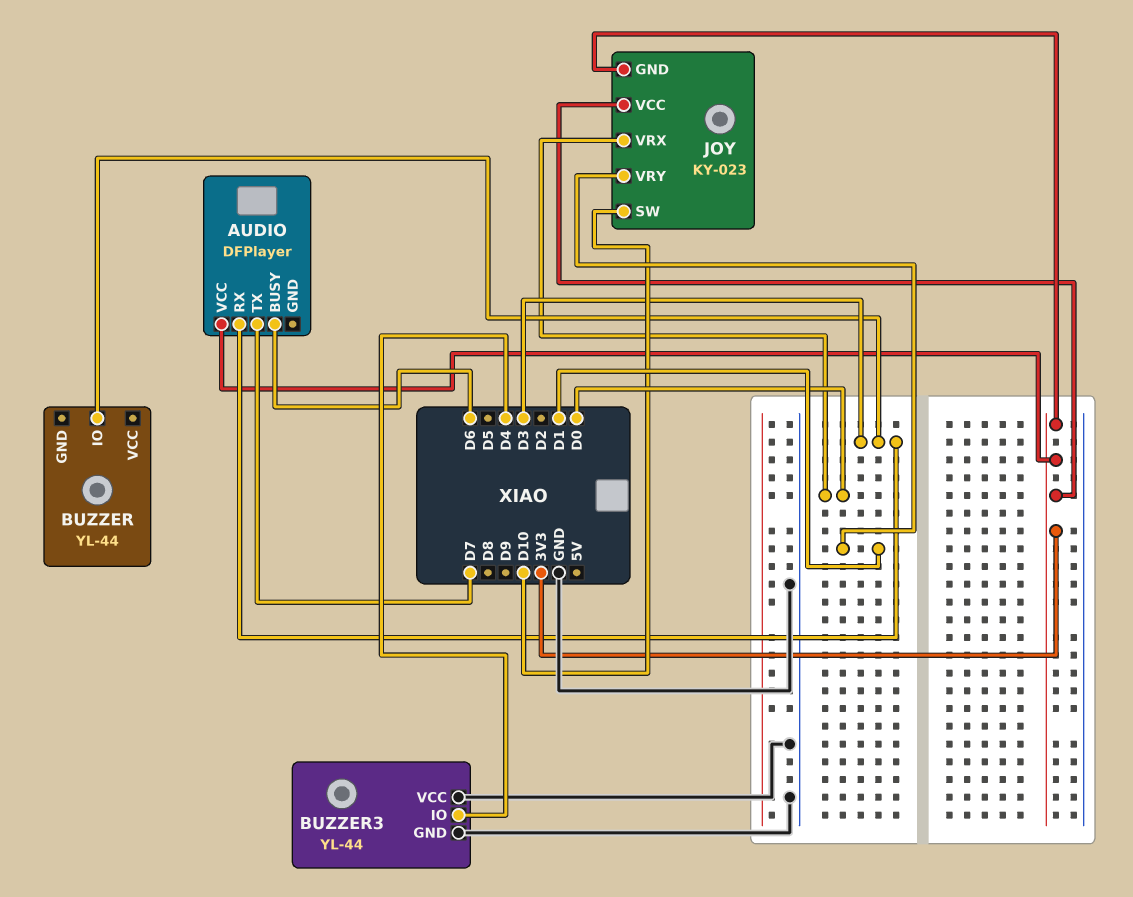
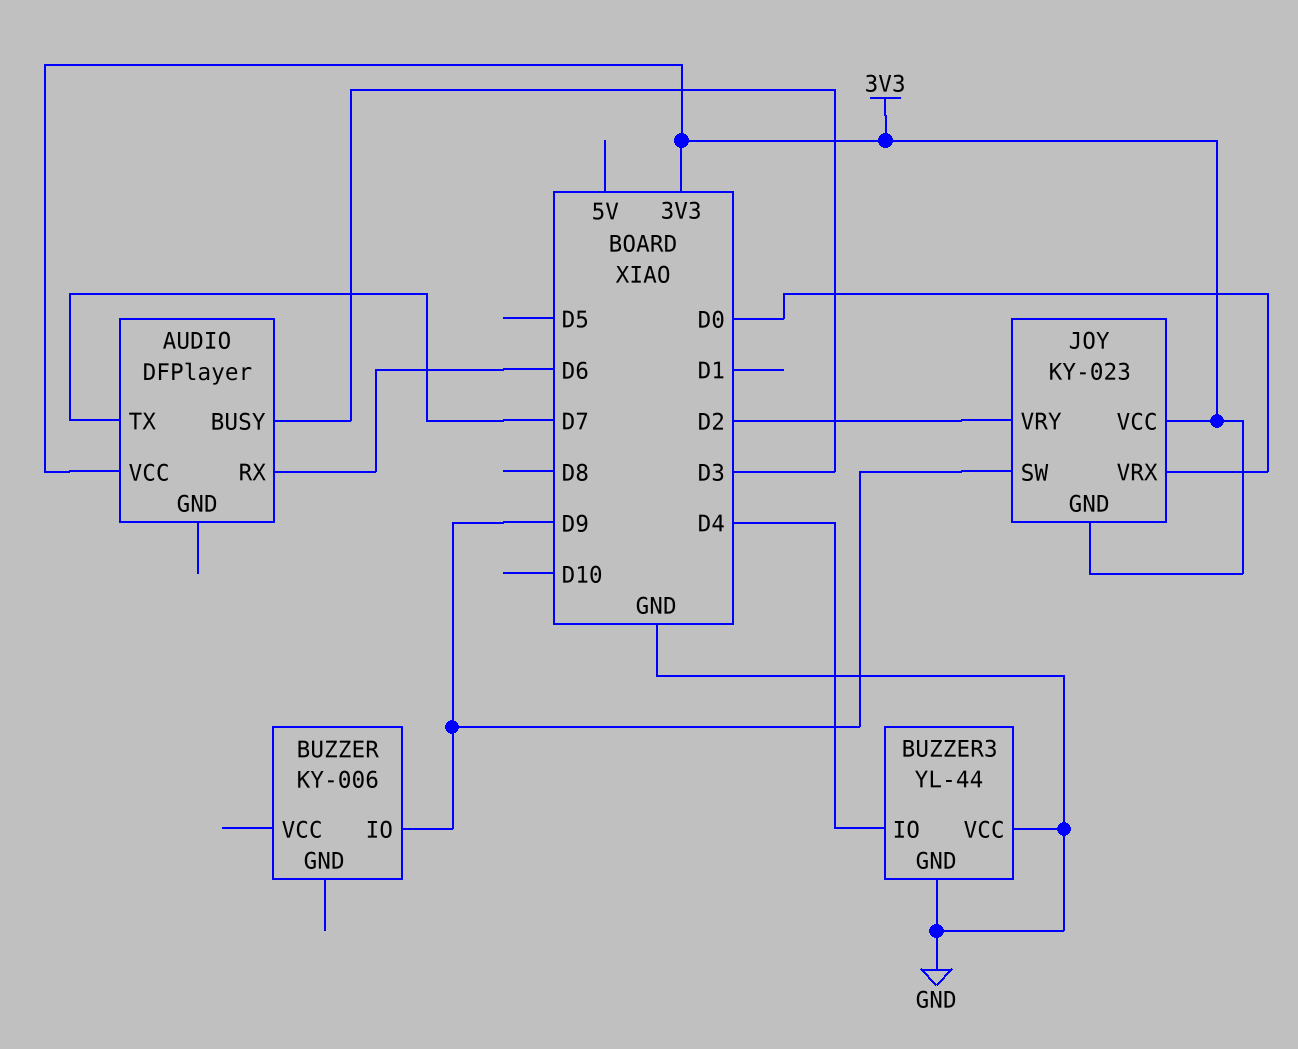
AUDIO pin BUSY: D6 -> D3
AUDIO pin RX: D3 -> D6
BUZZER: YL-44 -> KY-006
BUZZER pin IO: D3 -> D9
JOY pin SW: D10 -> D9
JOY pin VRY: D1 -> D2

